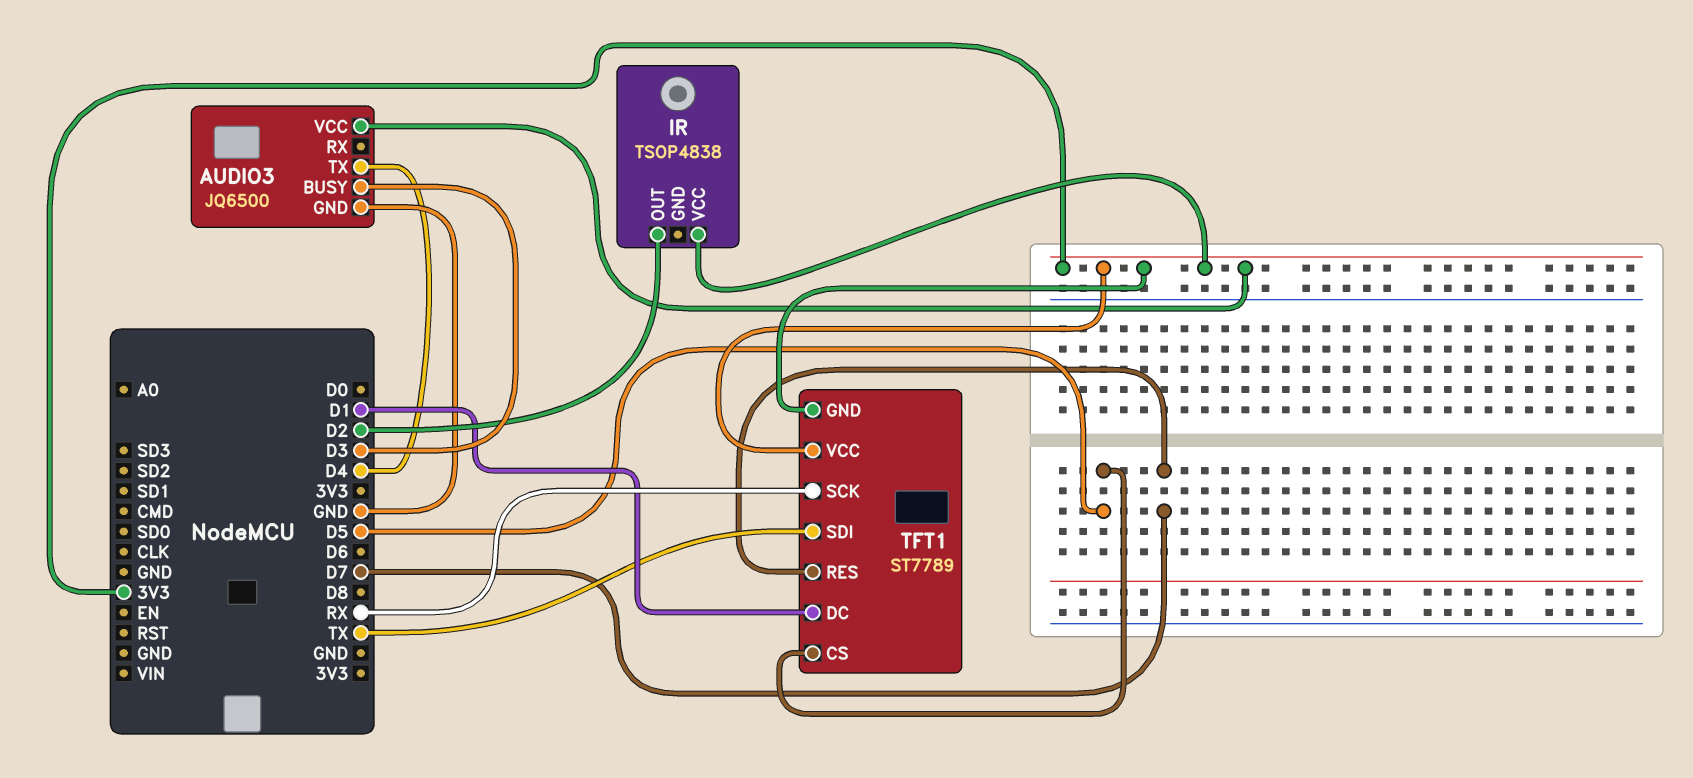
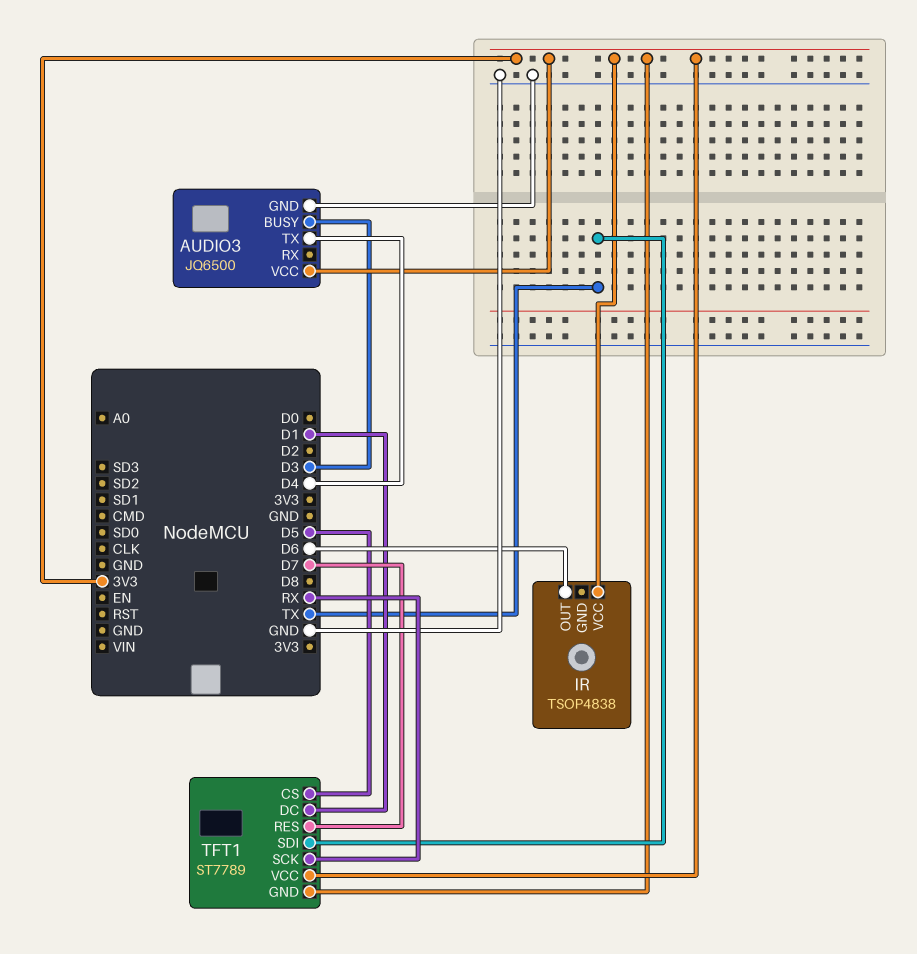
IR pin OUT: D2 -> D6

